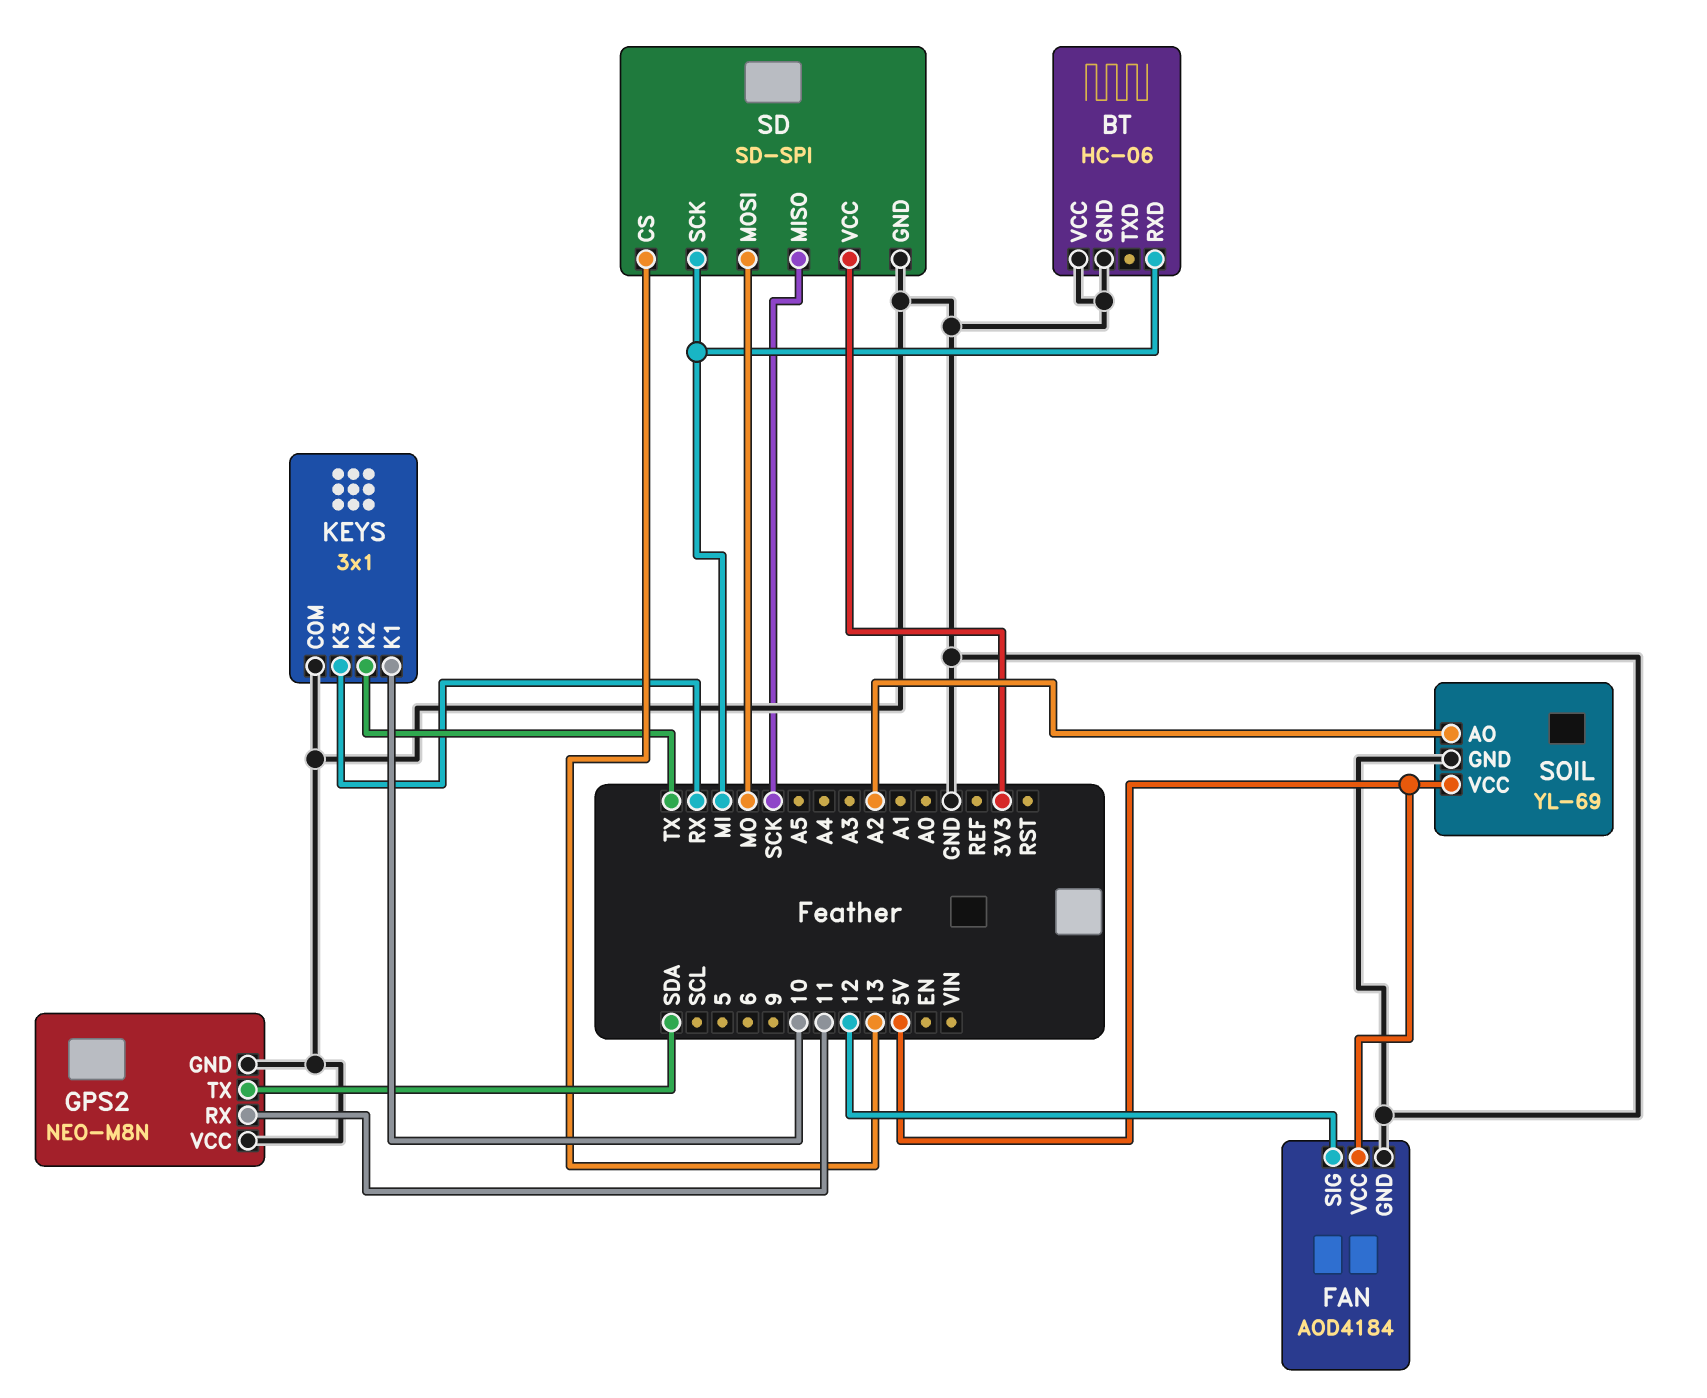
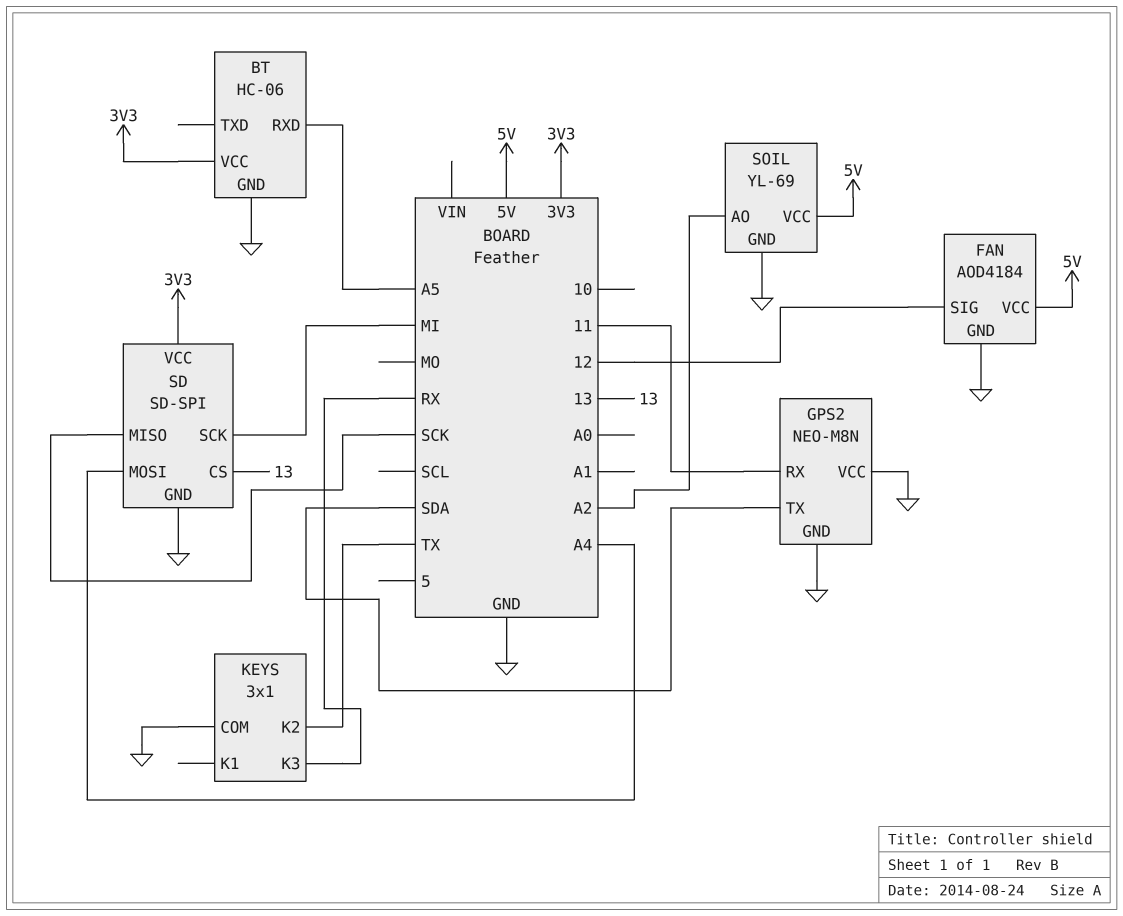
BT pin RXD: MI -> A5
BT pin VCC: GND -> 3V3
KEYS pin K1: 10 -> none
SD pin MOSI: MO -> A4

